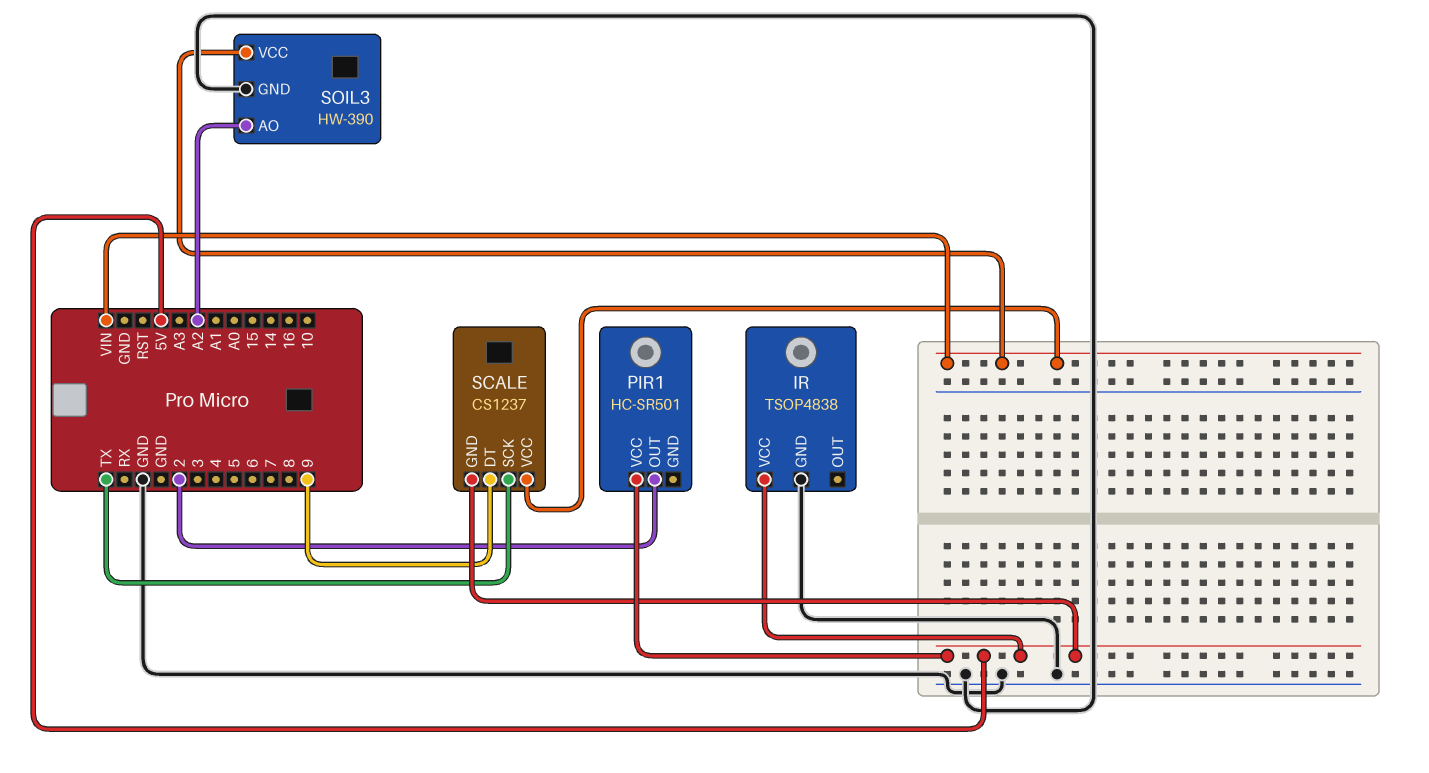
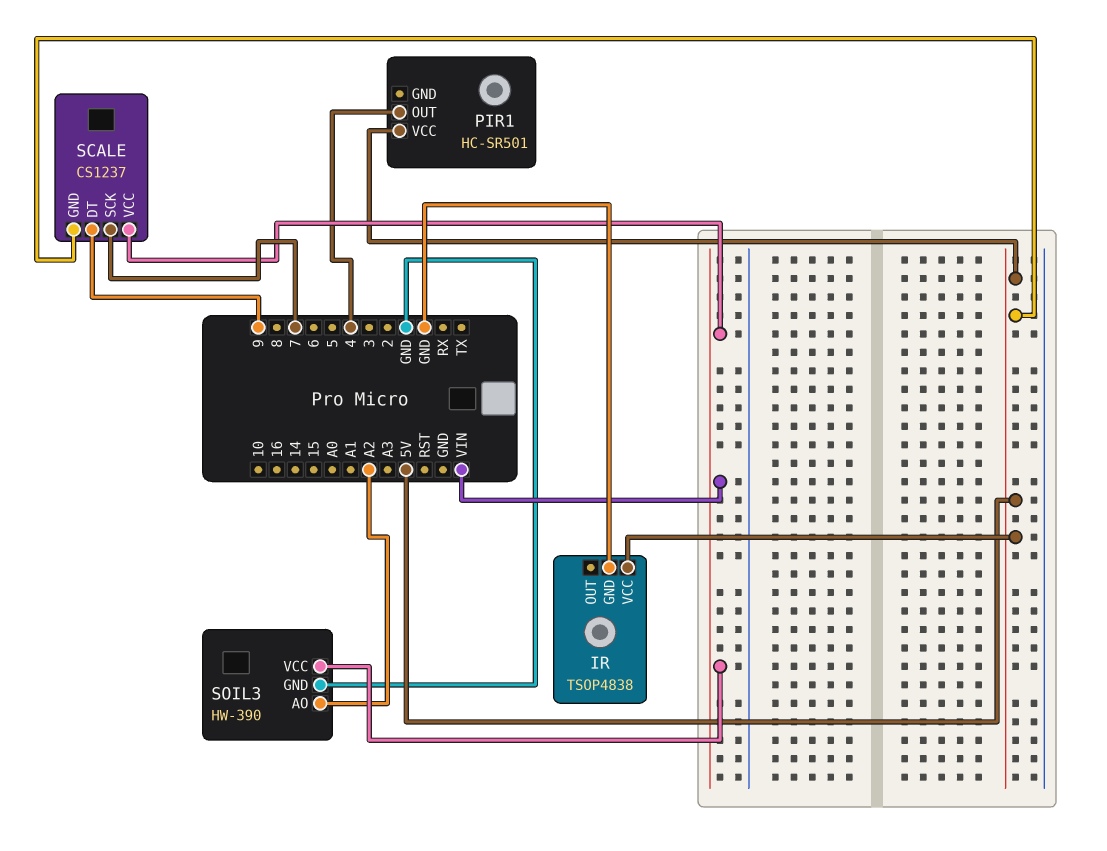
PIR1 pin OUT: 2 -> 4
SCALE pin SCK: TX -> 7

